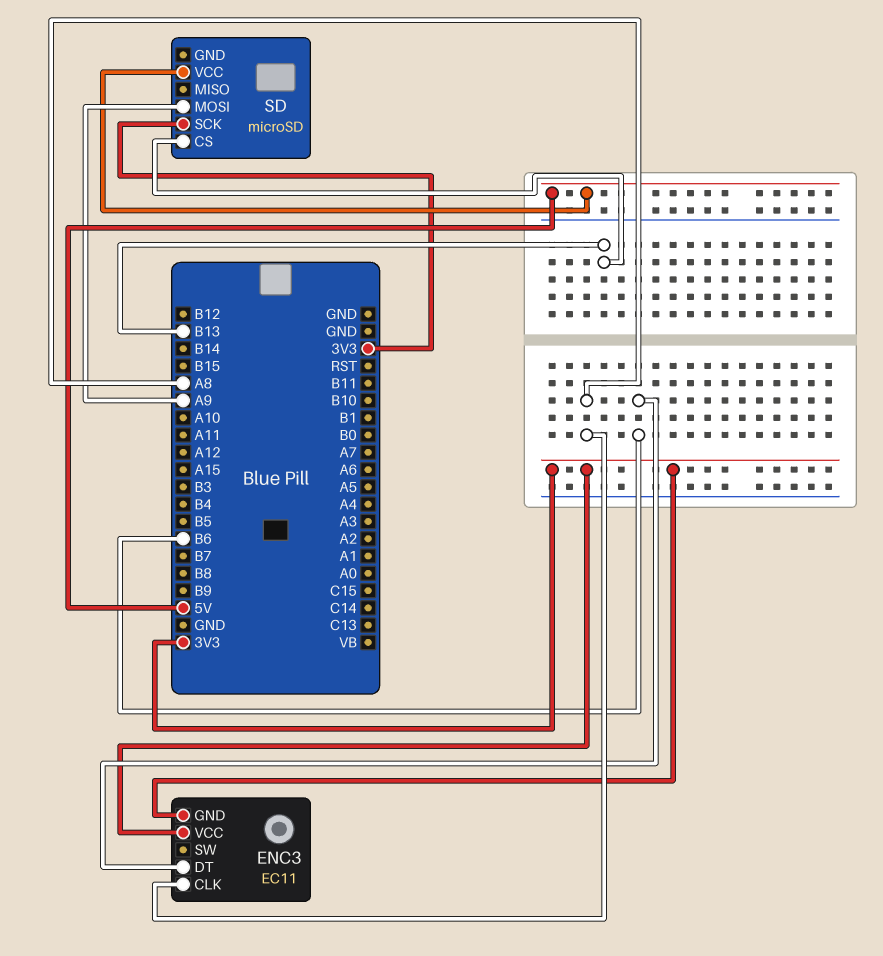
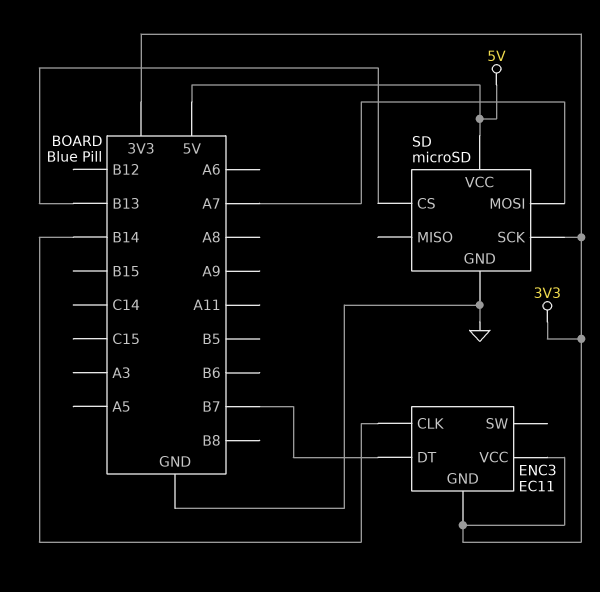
ENC3 pin CLK: A8 -> B14
ENC3 pin DT: B6 -> B7
SD pin GND: none -> GND
SD pin MOSI: A9 -> A7

